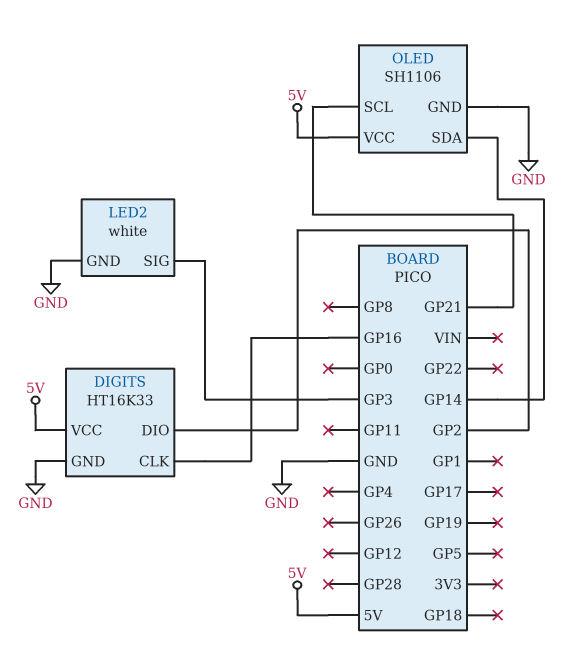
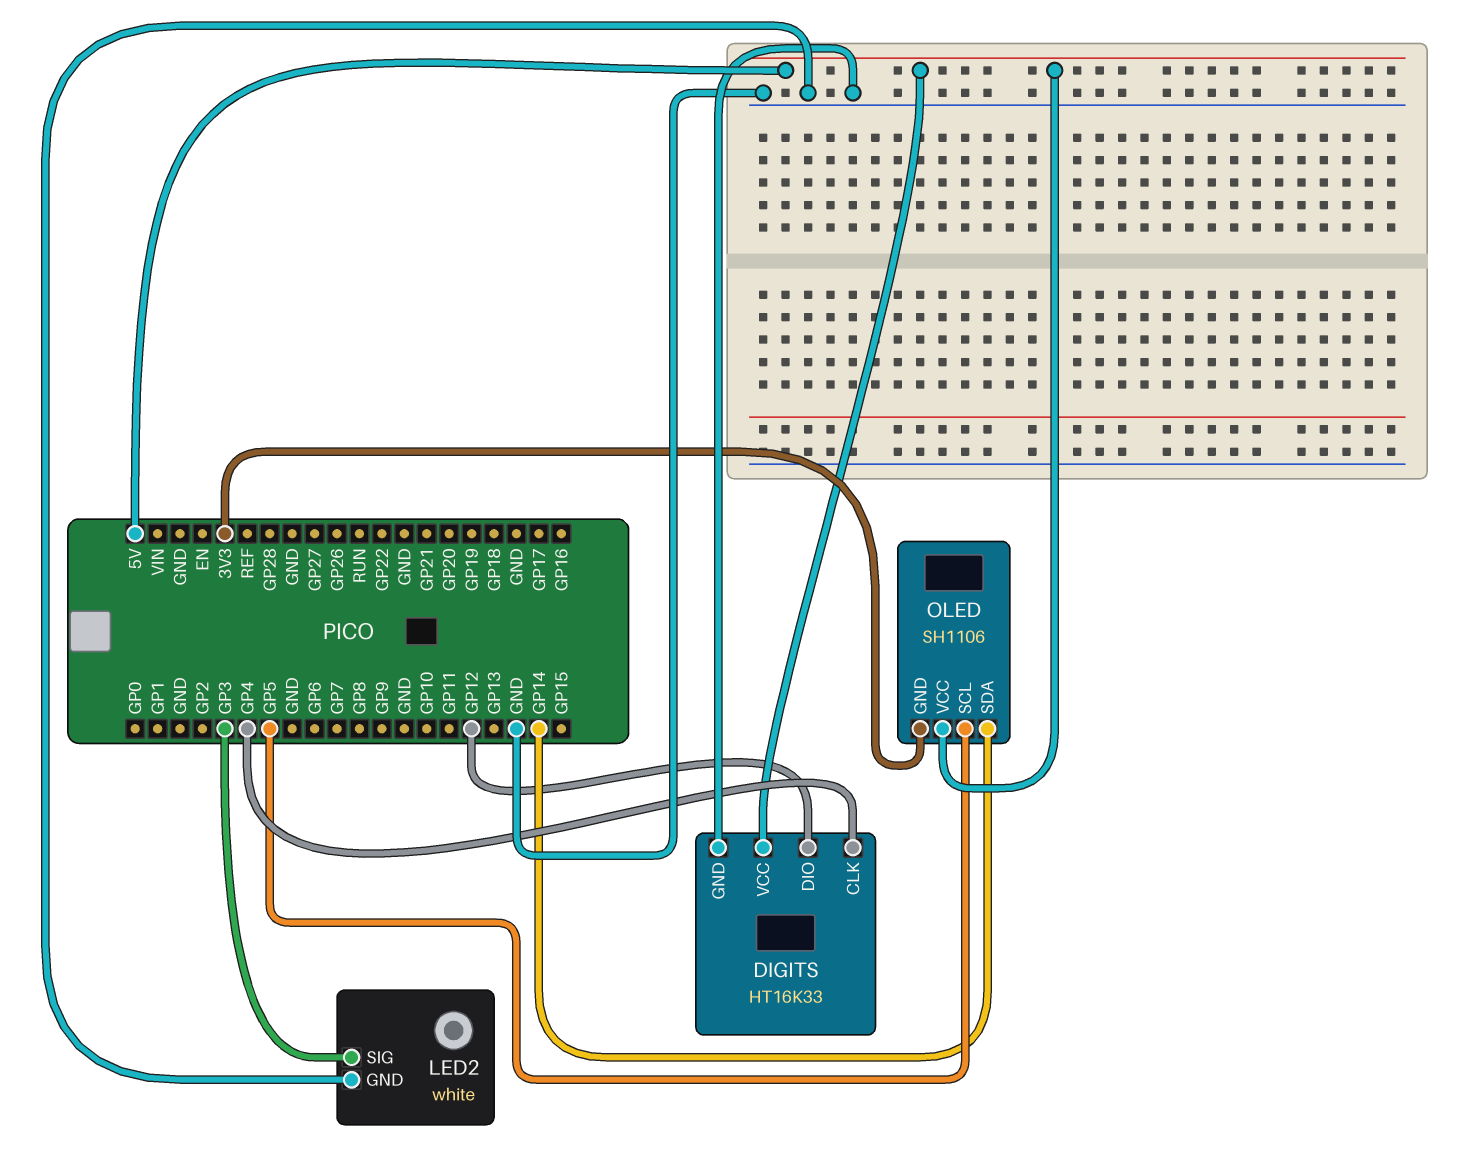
DIGITS pin CLK: GP16 -> GP4
DIGITS pin DIO: GP2 -> GP12
OLED pin GND: GND -> 3V3
OLED pin SCL: GP21 -> GP5

